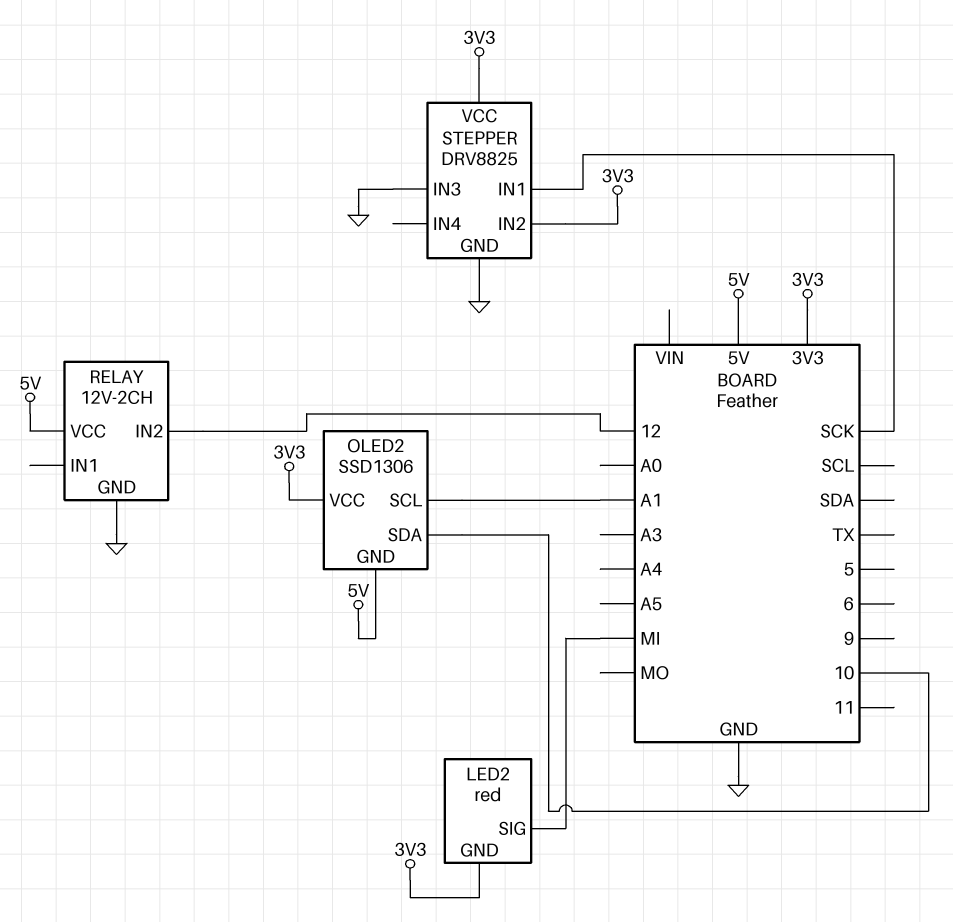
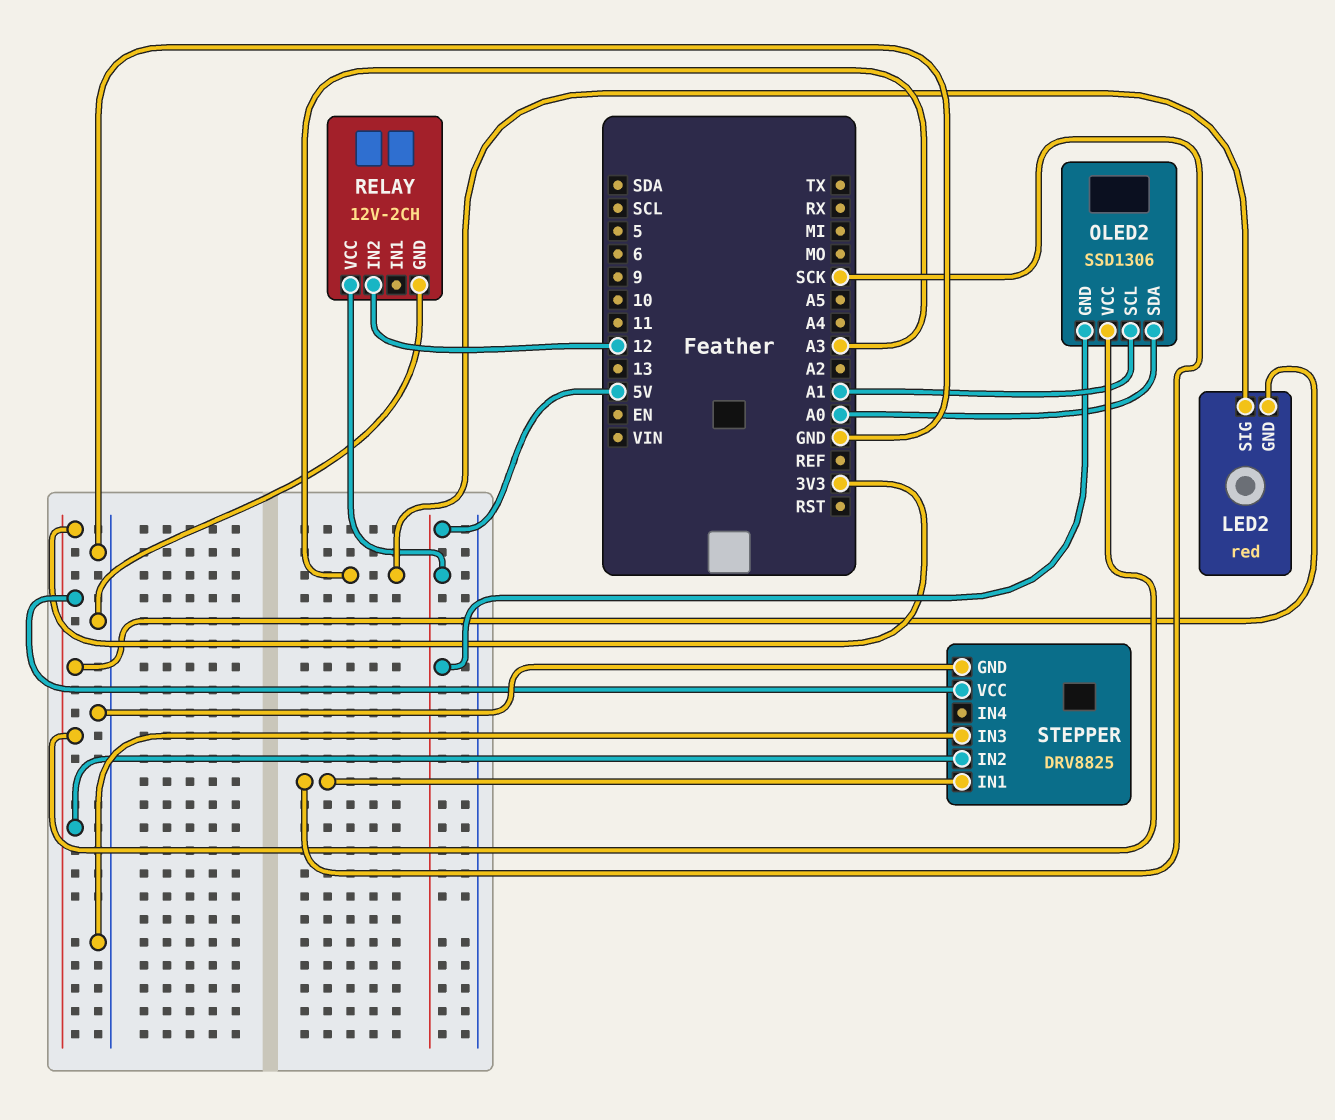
LED2 pin SIG: MI -> A3
OLED2 pin SDA: 10 -> A0

